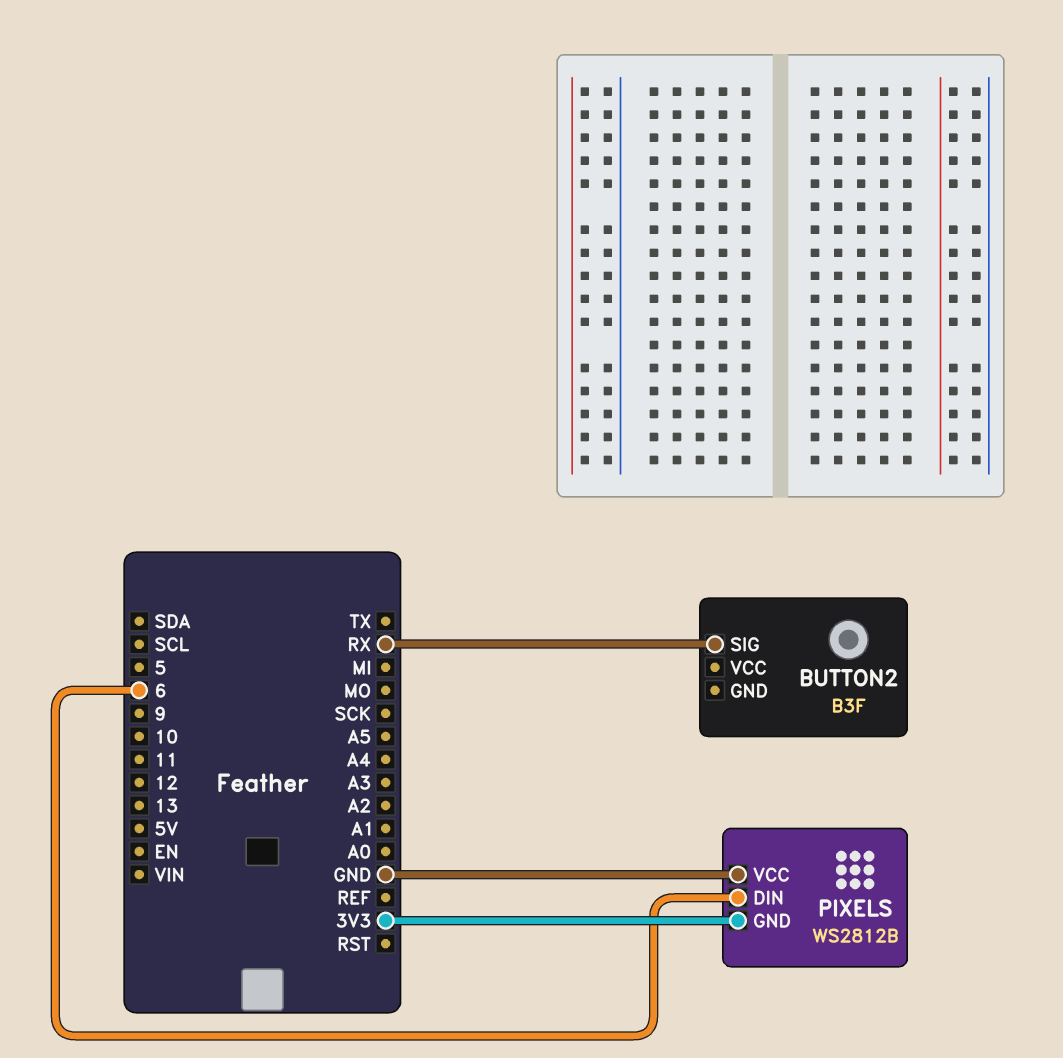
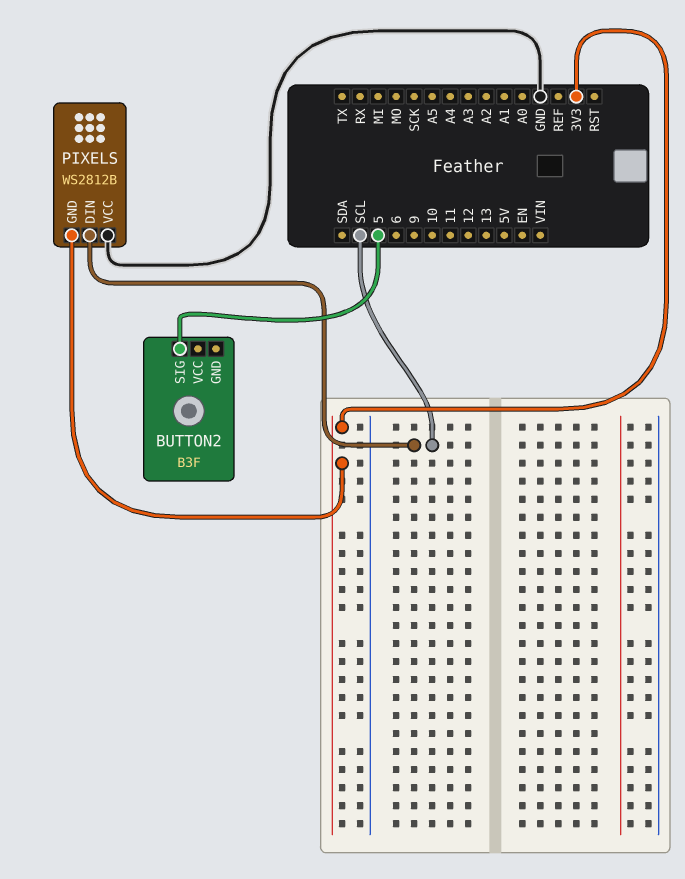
BUTTON2 pin SIG: RX -> 5
PIXELS pin DIN: 6 -> SCL

